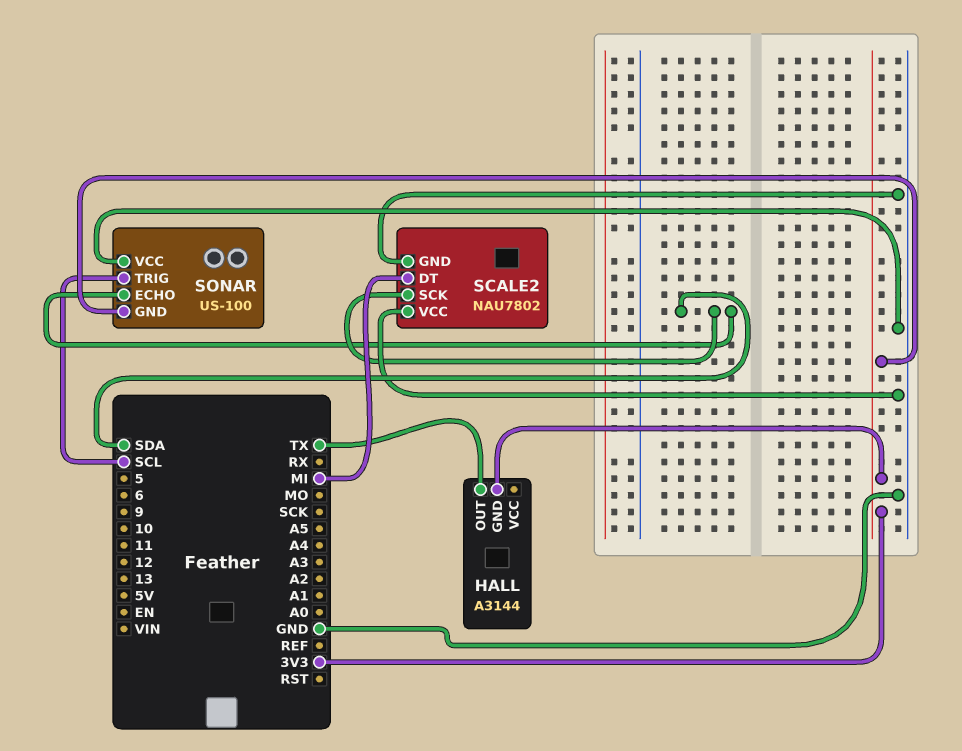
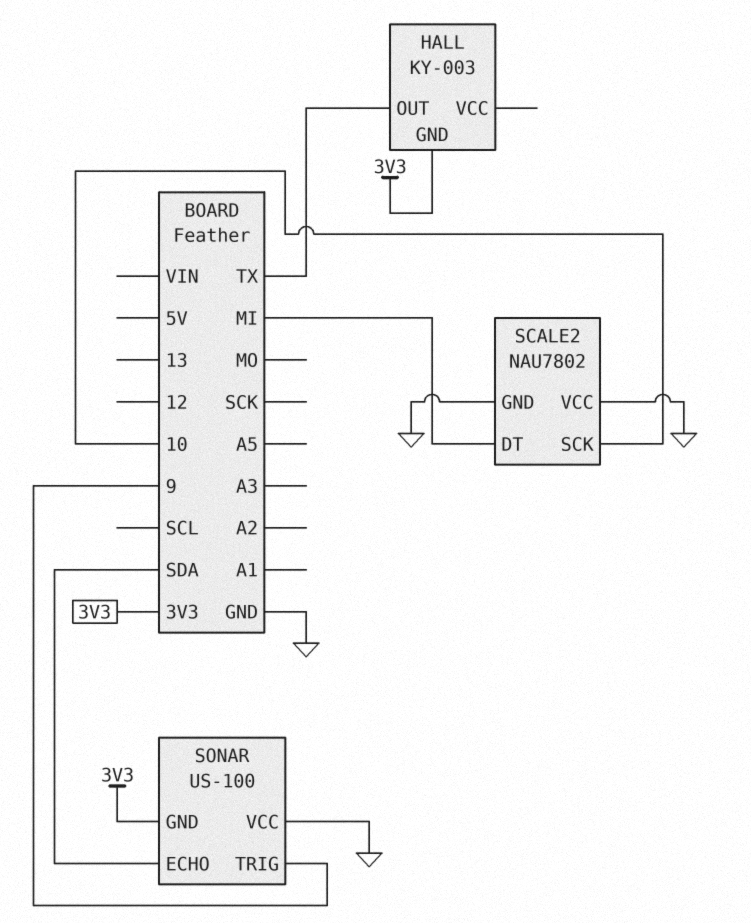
HALL: A3144 -> KY-003
SCALE2 pin SCK: SDA -> 10
SONAR pin TRIG: SCL -> 9

